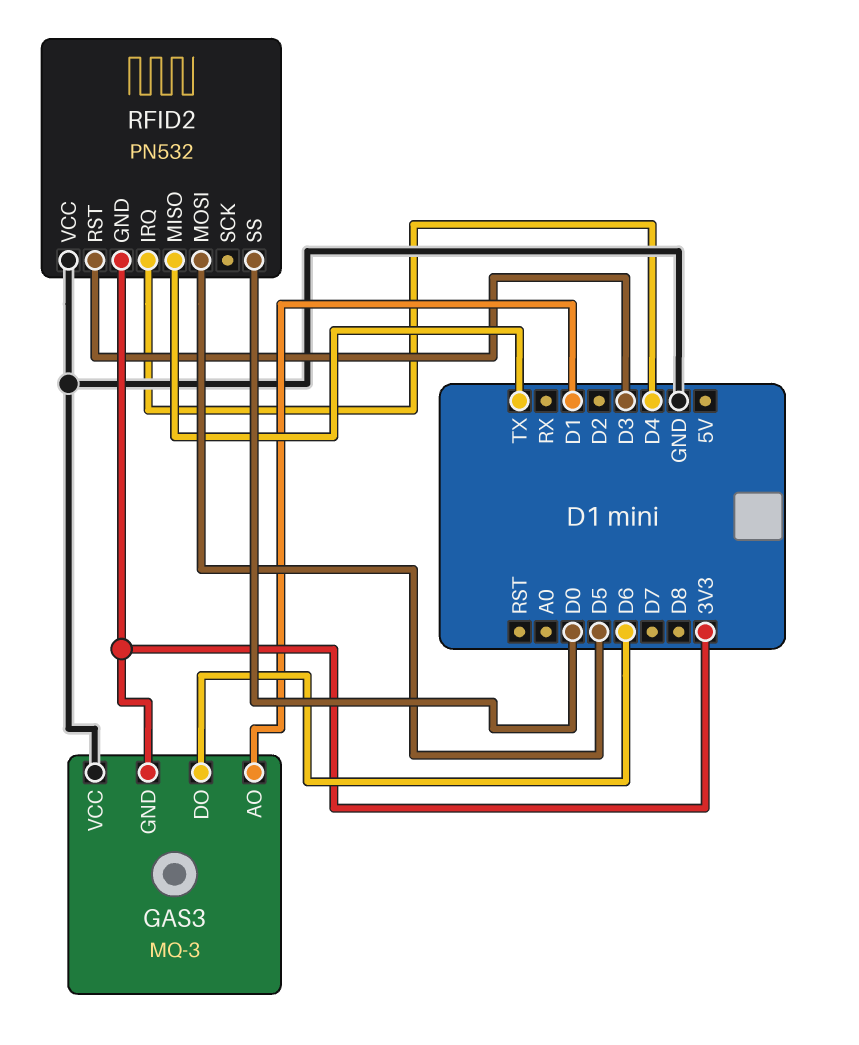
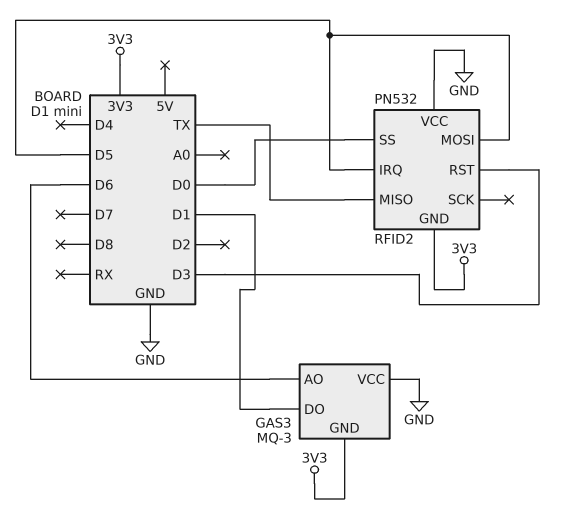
GAS3 pin AO: D1 -> D6
GAS3 pin DO: D6 -> D1
RFID2 pin IRQ: D4 -> D5

